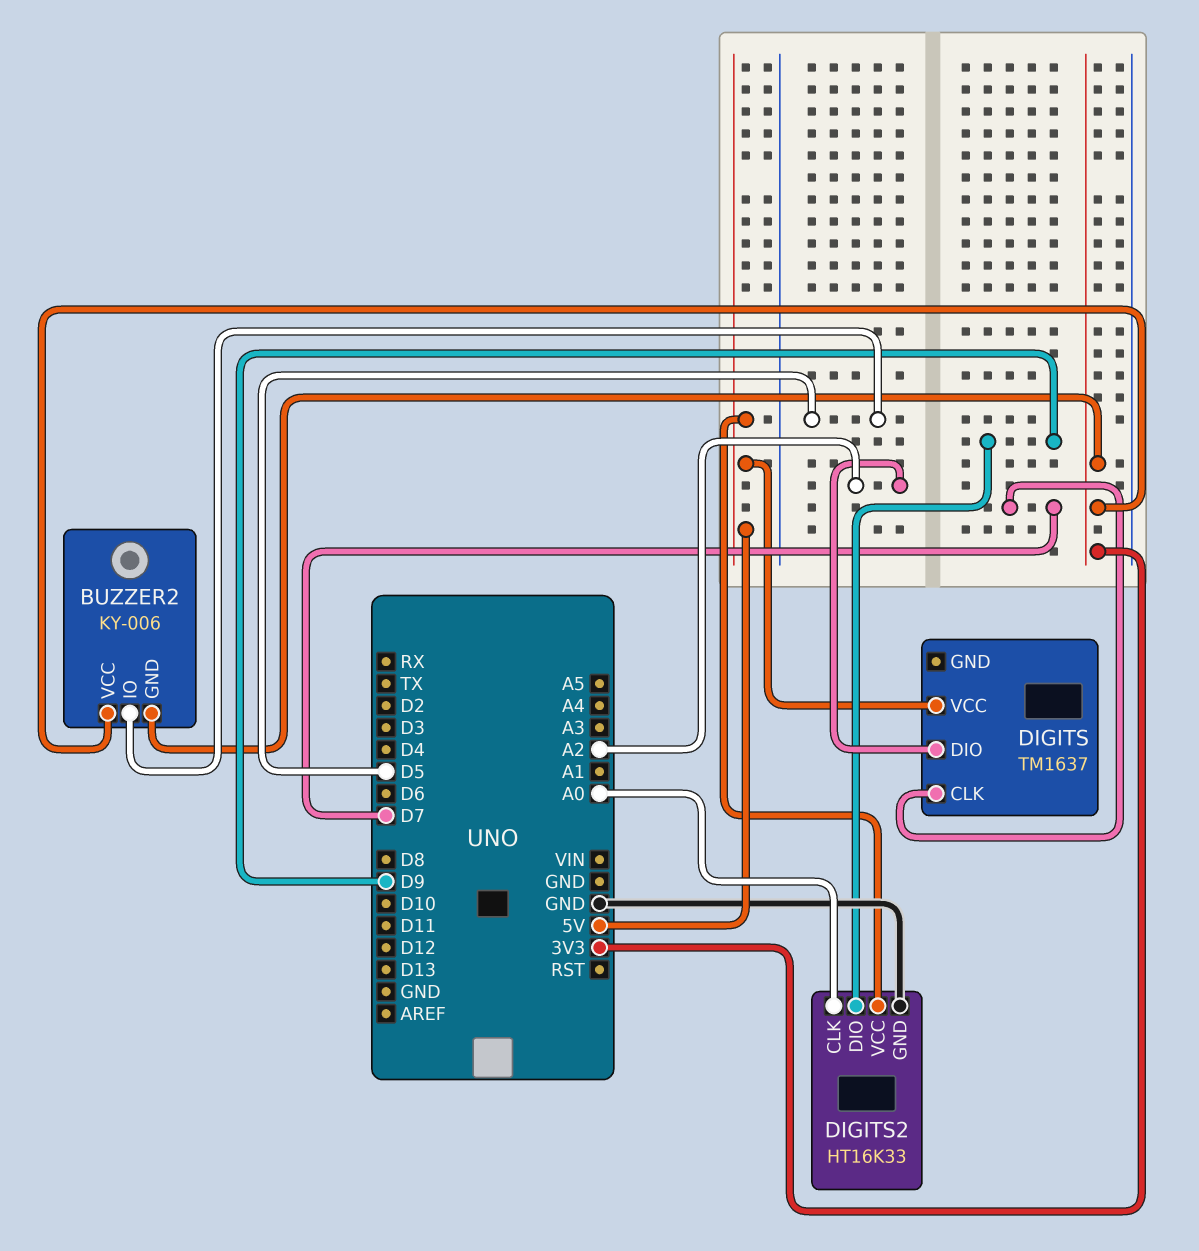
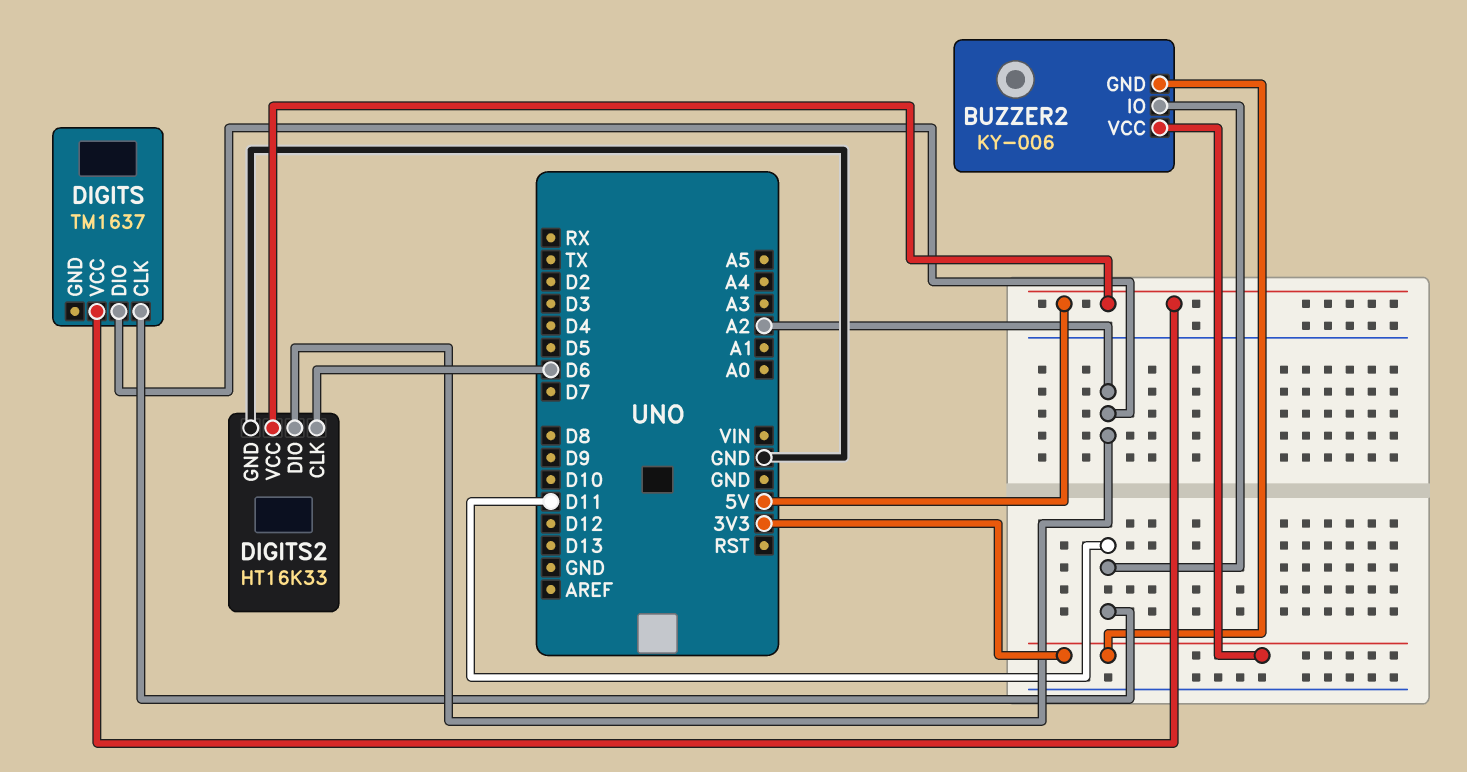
BUZZER2 pin IO: D5 -> D11
DIGITS pin CLK: D7 -> D11
DIGITS2 pin CLK: A0 -> D6
DIGITS2 pin DIO: D9 -> A2

